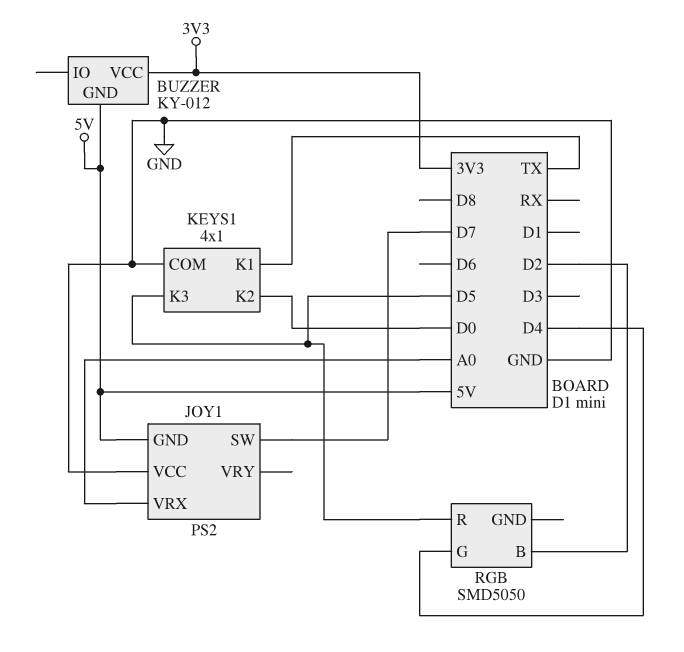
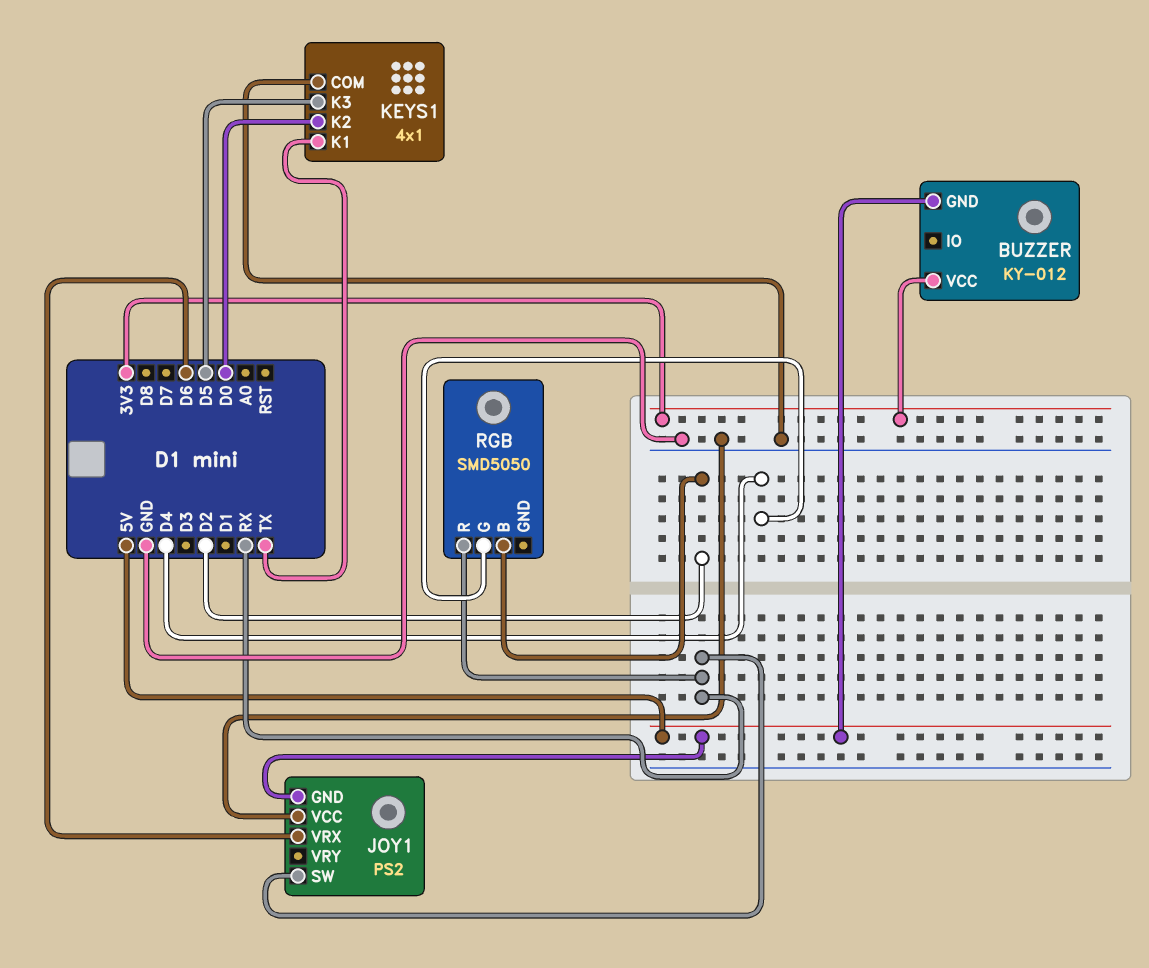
JOY1 pin SW: D7 -> RX
JOY1 pin VRX: A0 -> D6
RGB pin R: D5 -> RX

